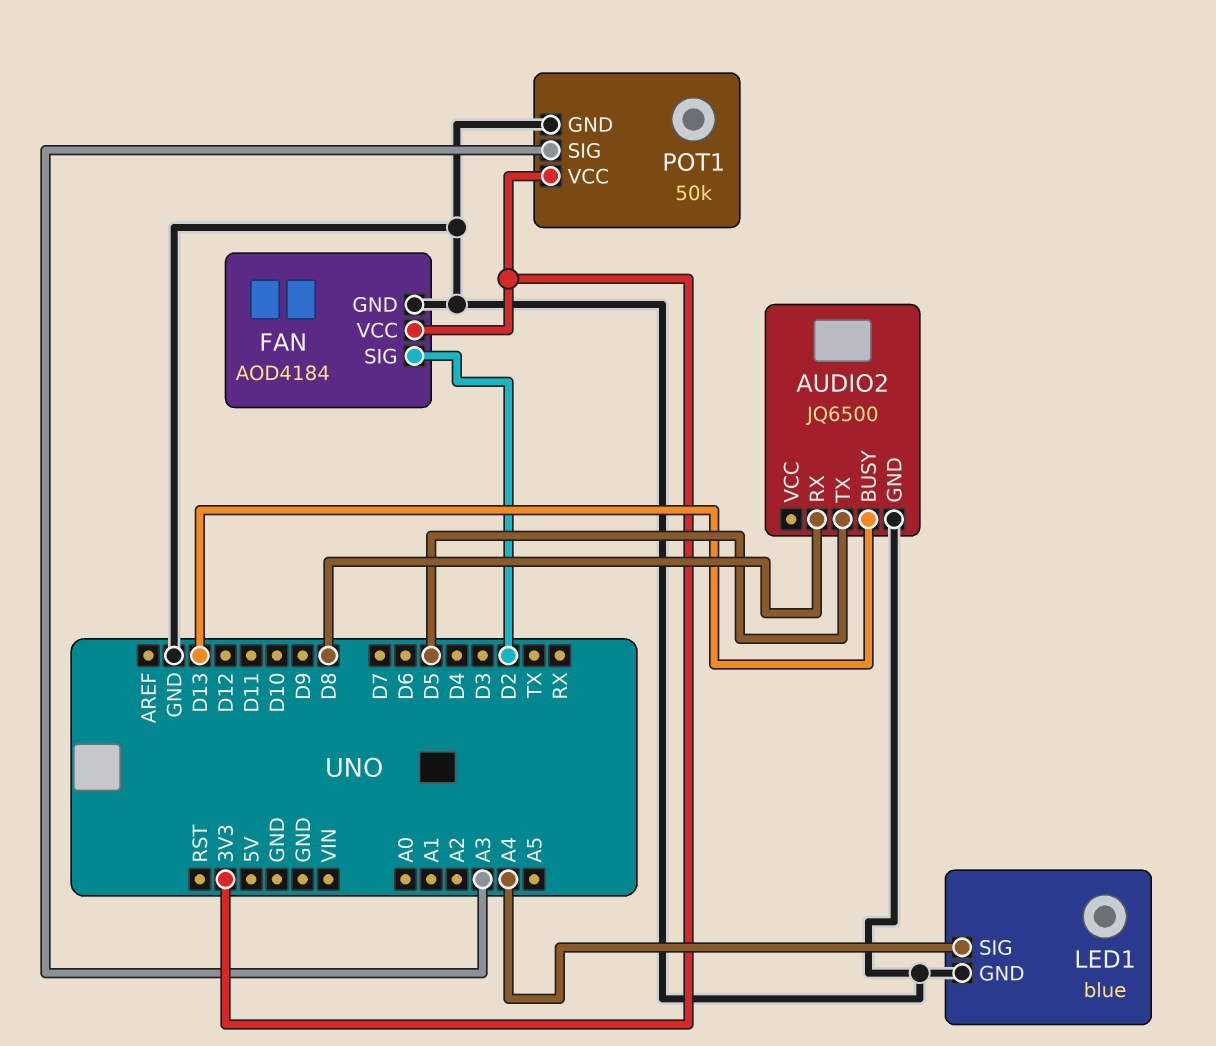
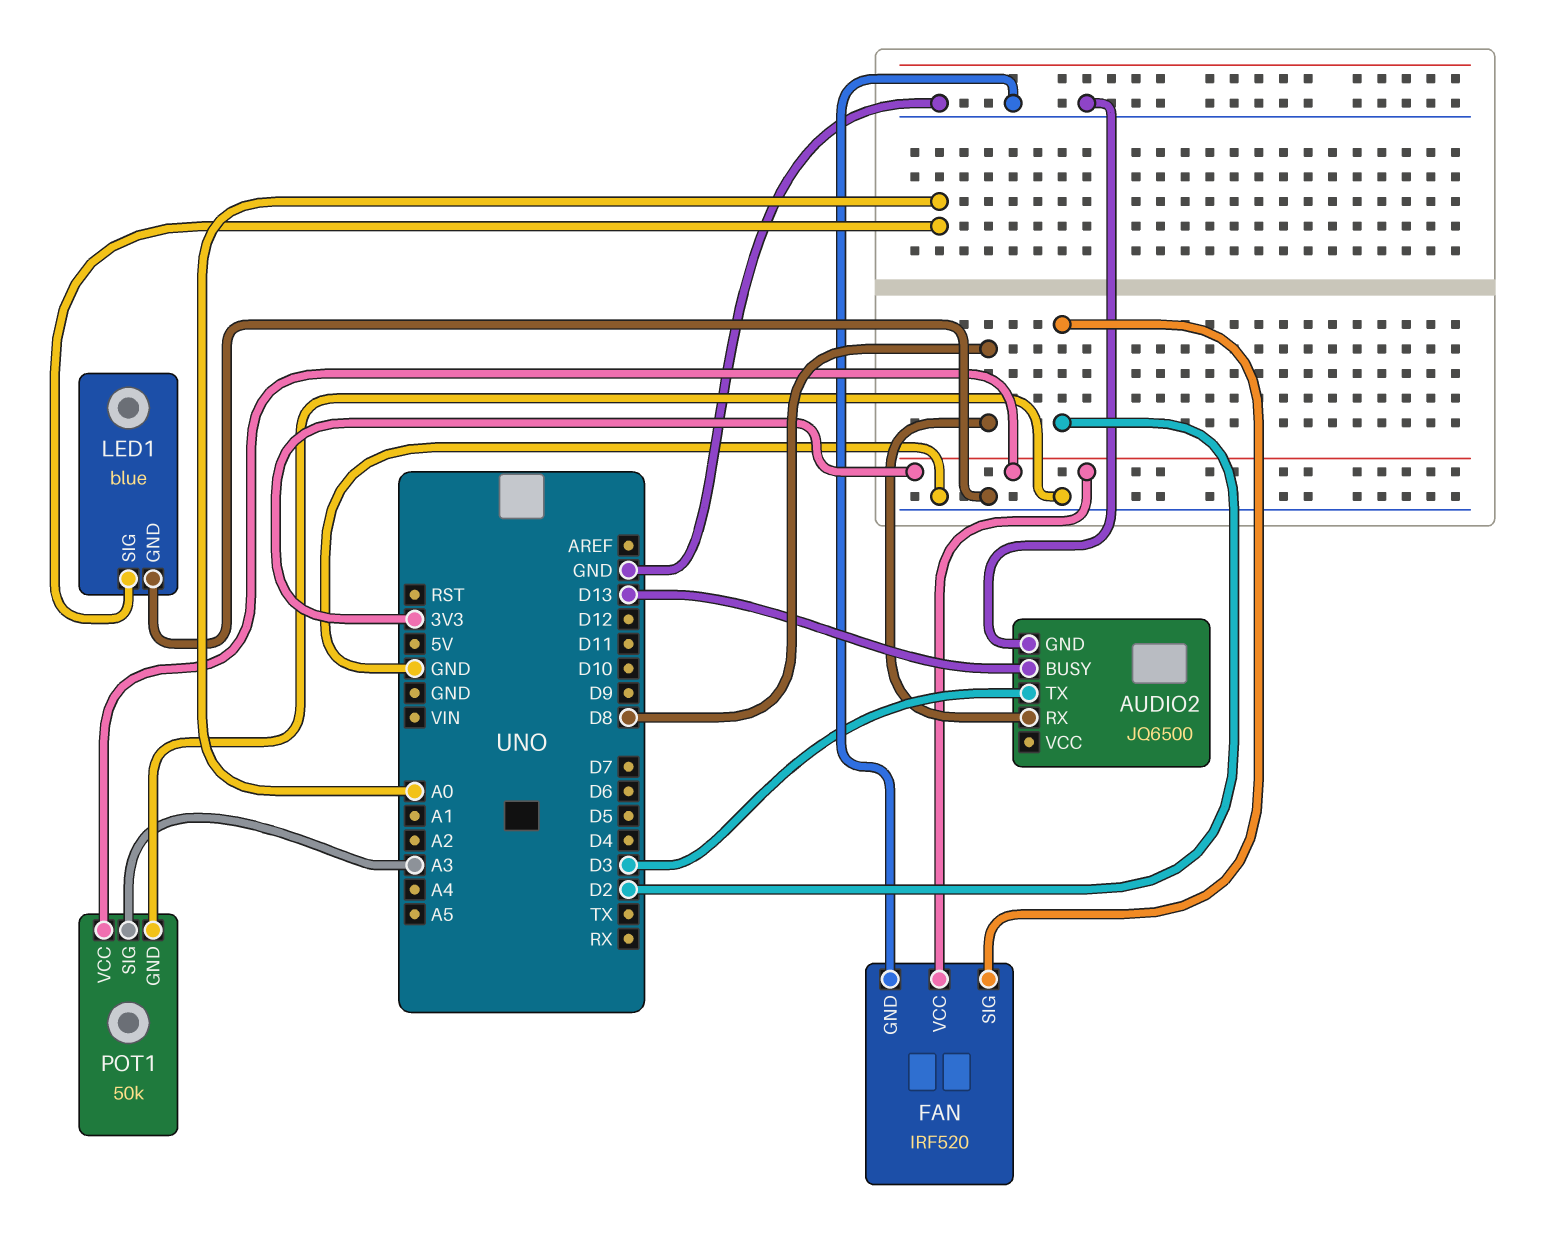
AUDIO2 pin TX: D5 -> D3
FAN: AOD4184 -> IRF520
LED1 pin SIG: A4 -> A0

